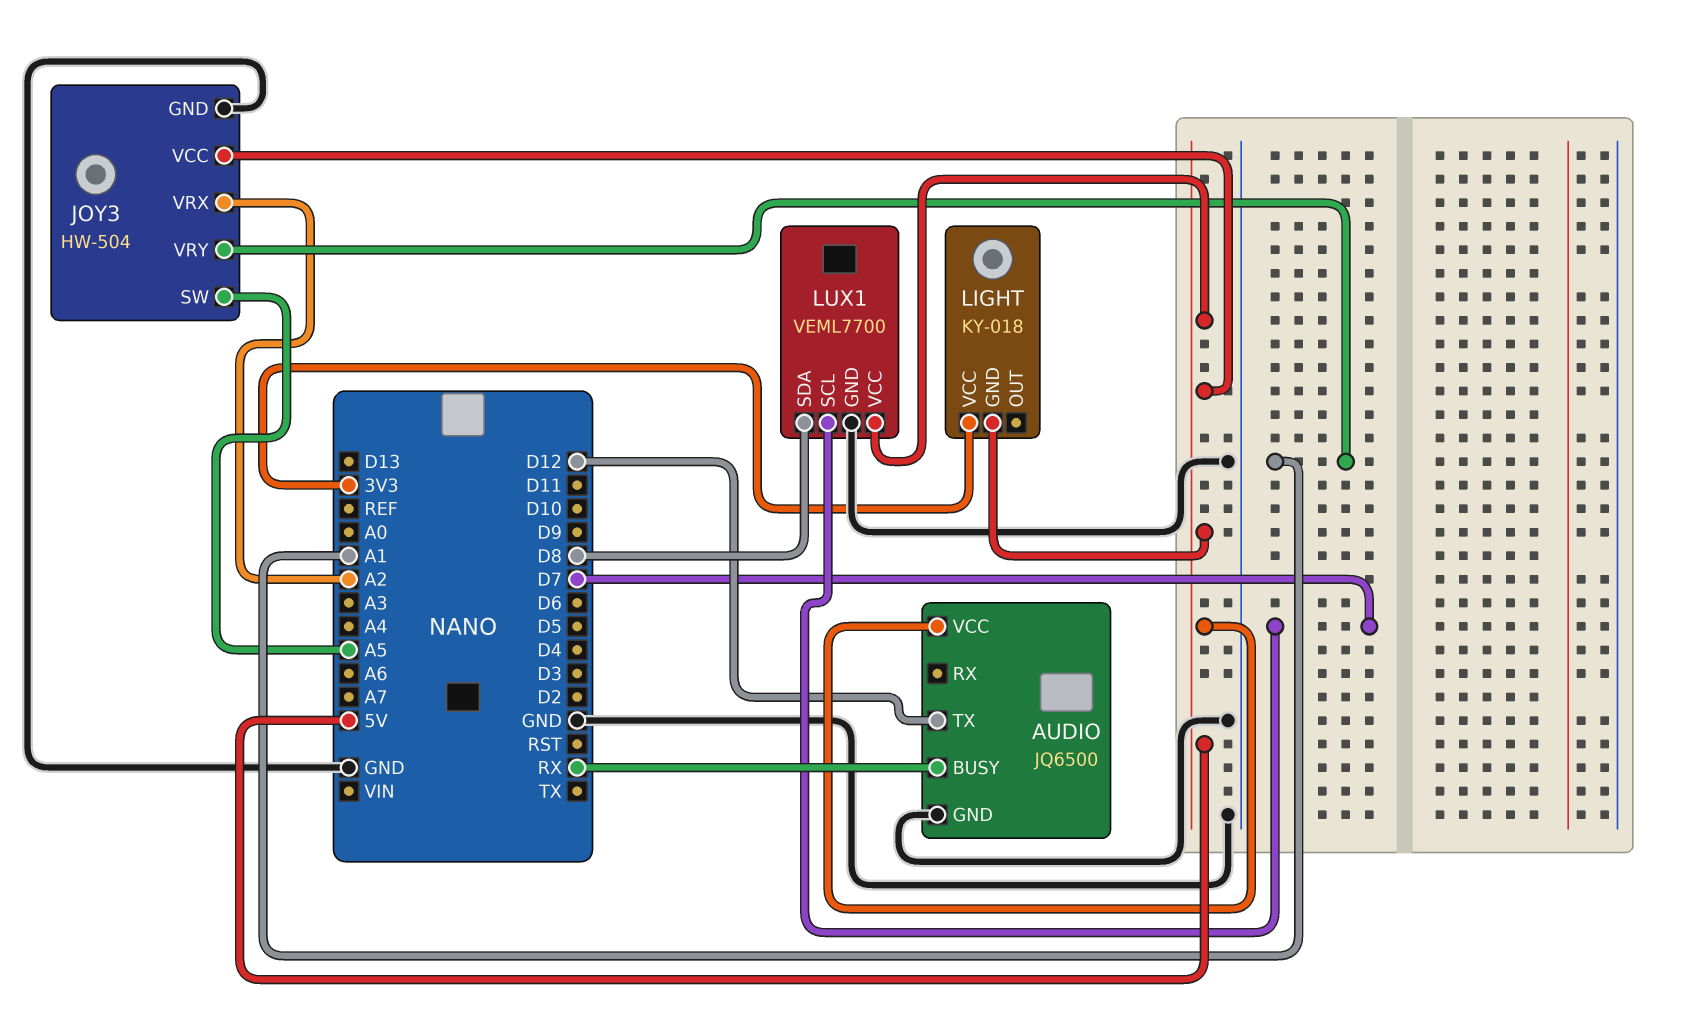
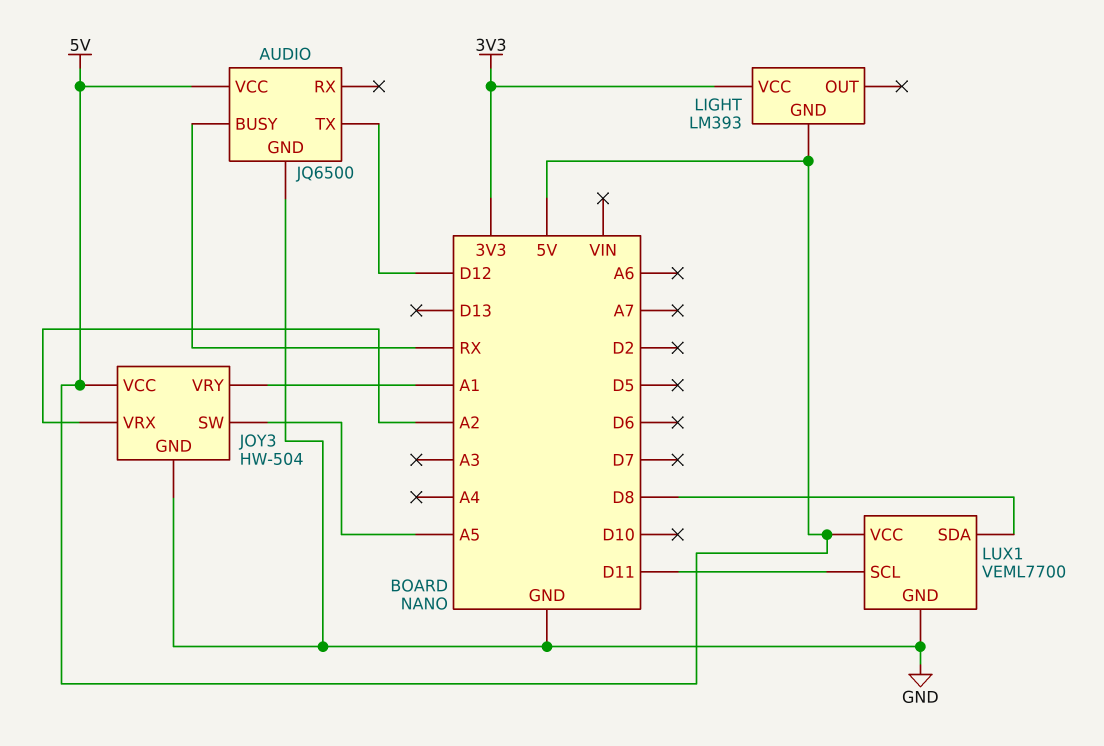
LIGHT: KY-018 -> LM393
LUX1 pin SCL: D7 -> D11

